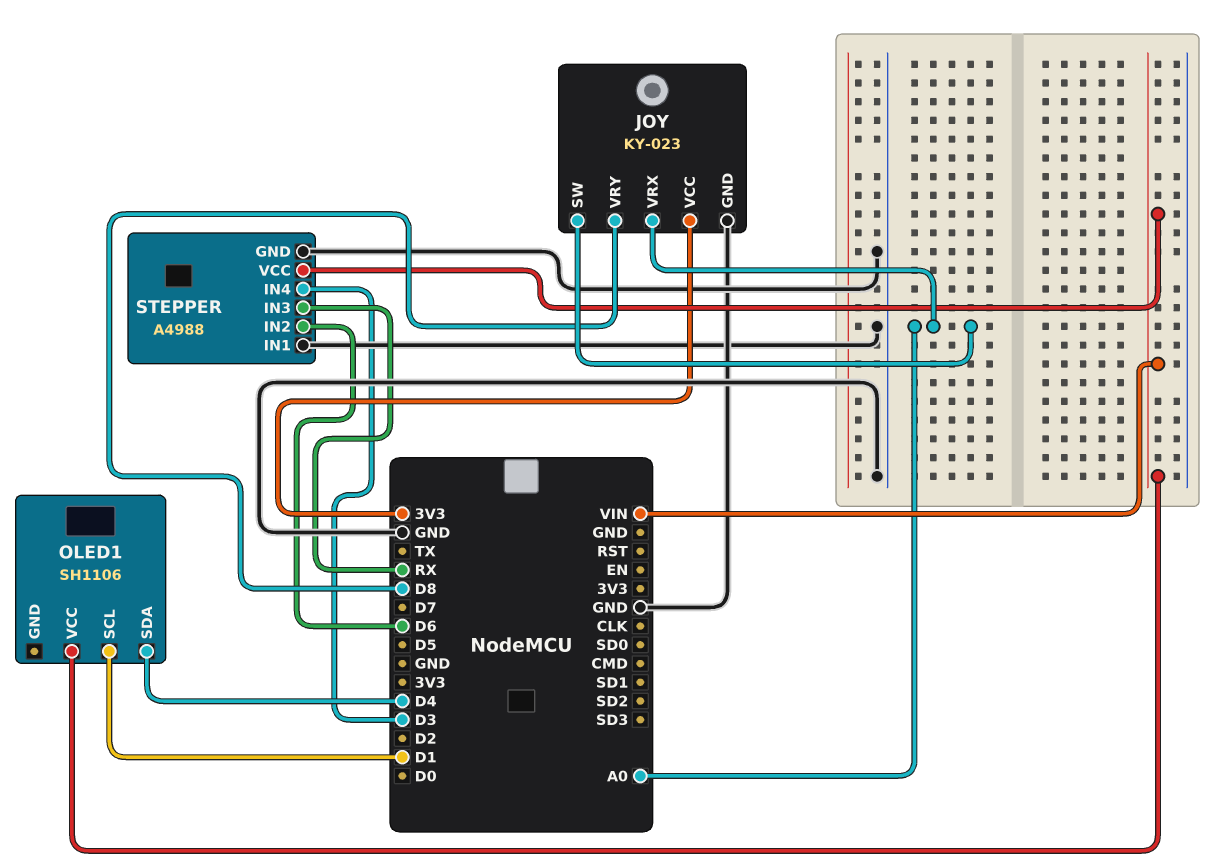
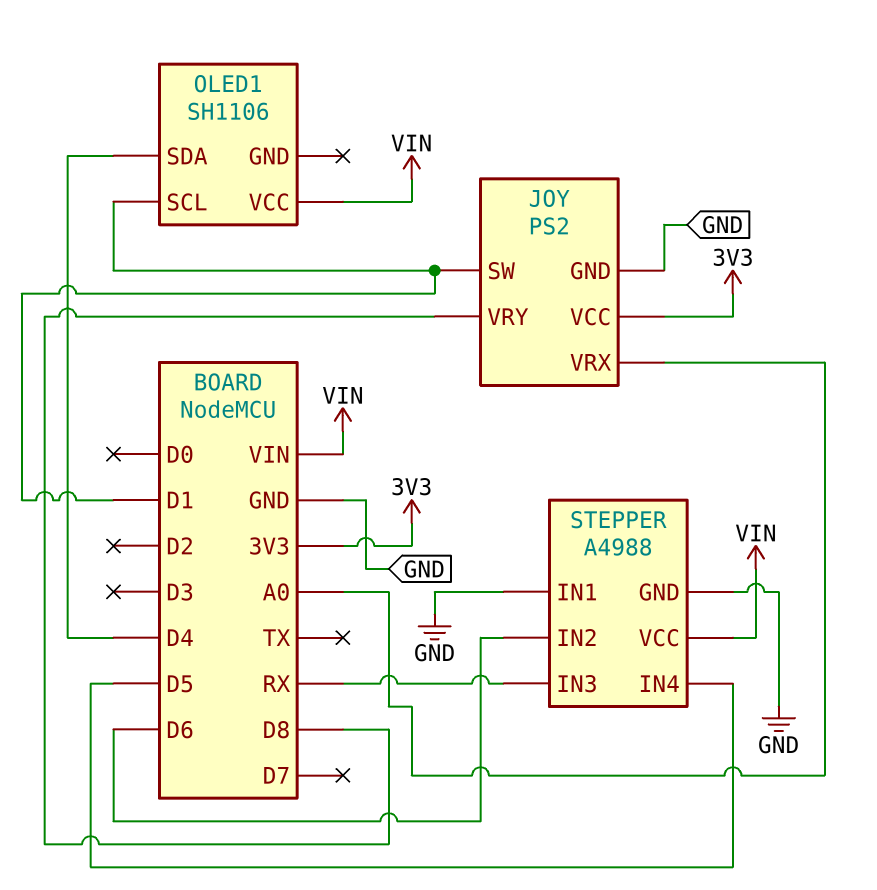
JOY: KY-023 -> PS2
JOY pin SW: A0 -> D1
STEPPER pin IN4: D3 -> D5

